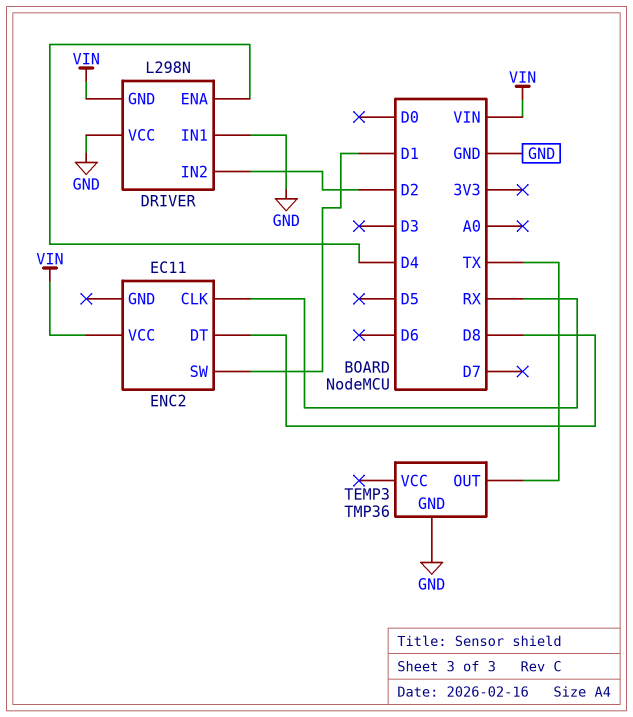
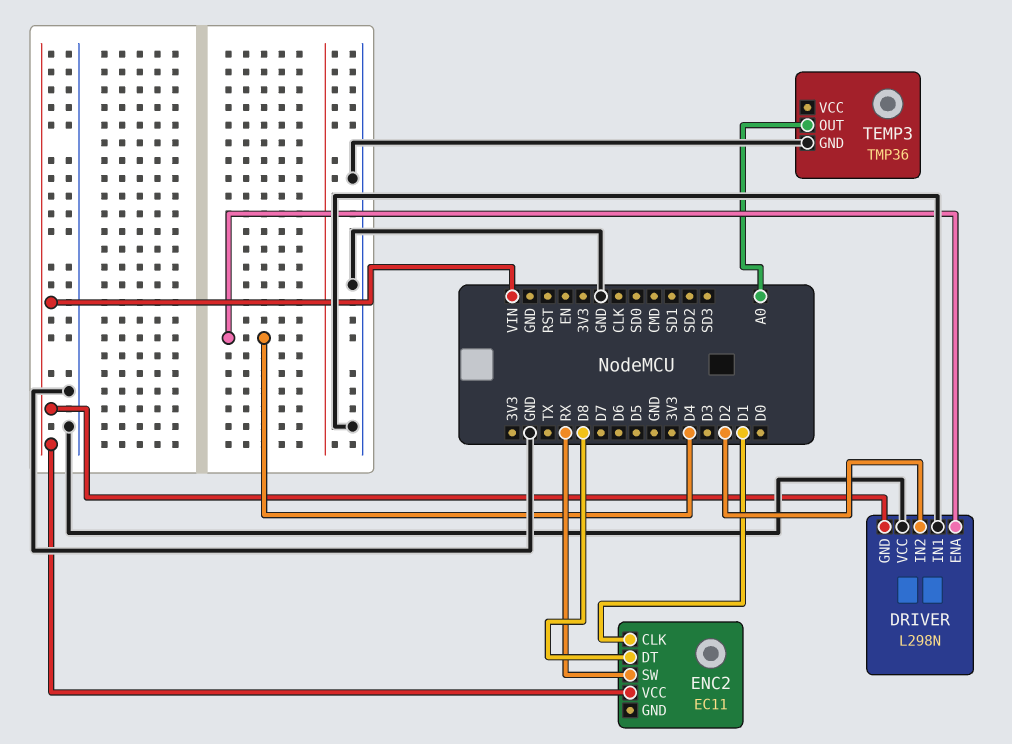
ENC2 pin CLK: RX -> D1
ENC2 pin SW: D1 -> RX
TEMP3 pin OUT: TX -> A0

